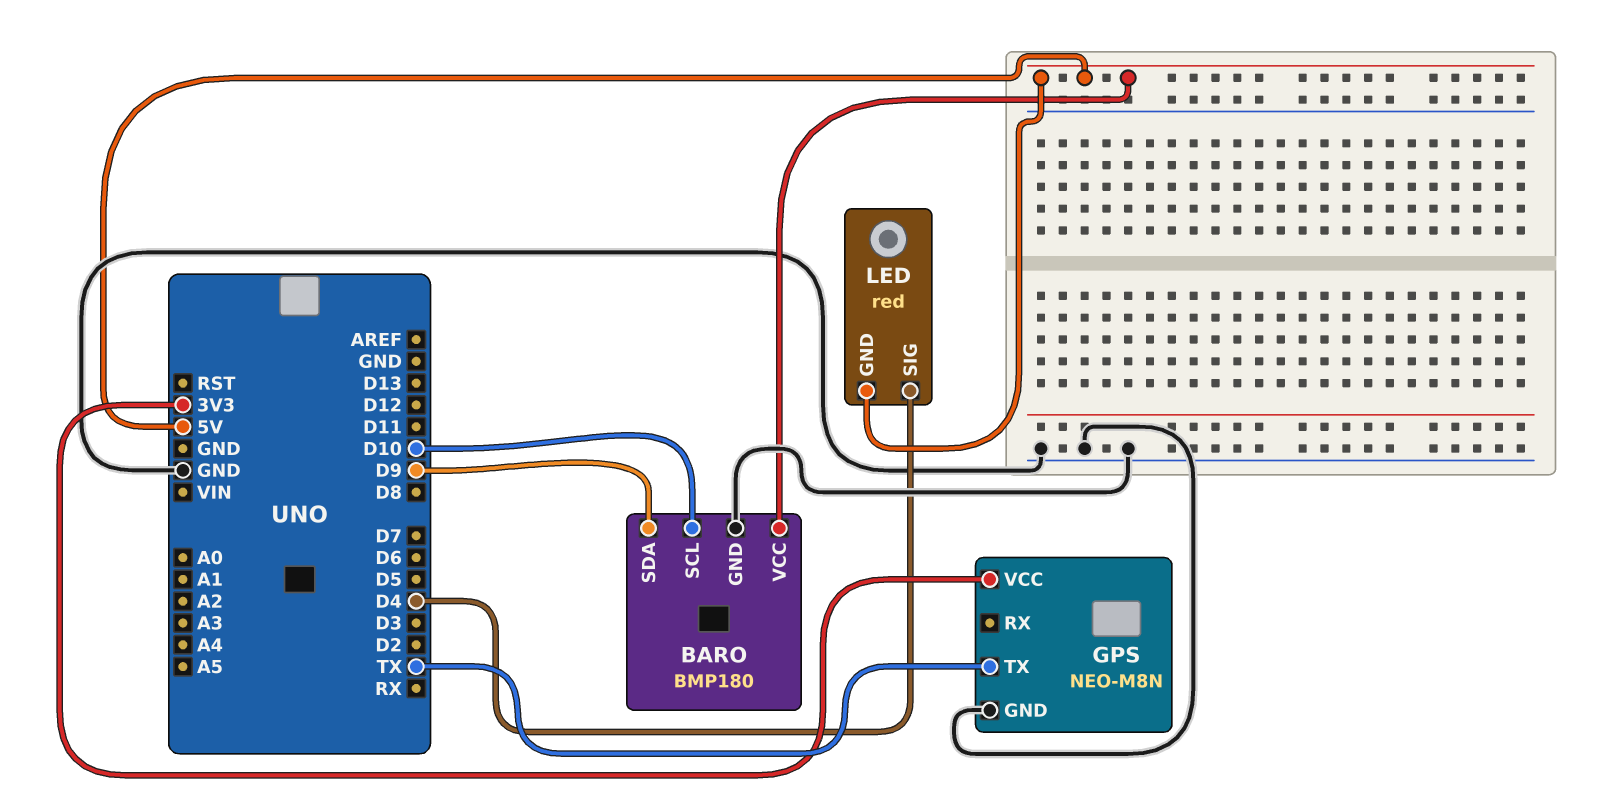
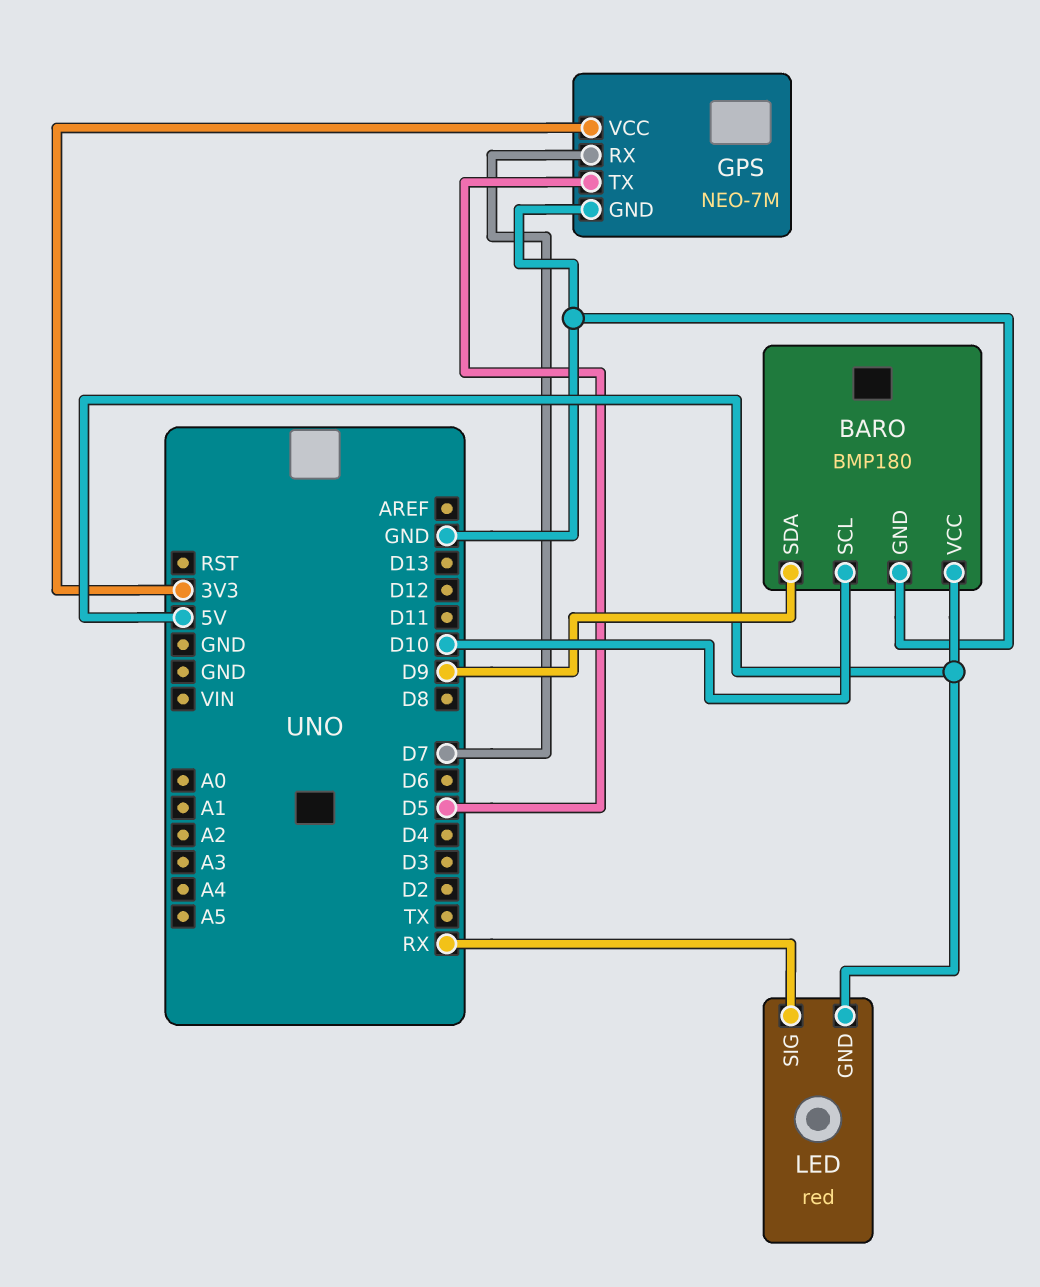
GPS: NEO-M8N -> NEO-7M
GPS pin RX: none -> D7
GPS pin TX: TX -> D5
LED pin SIG: D4 -> RX

